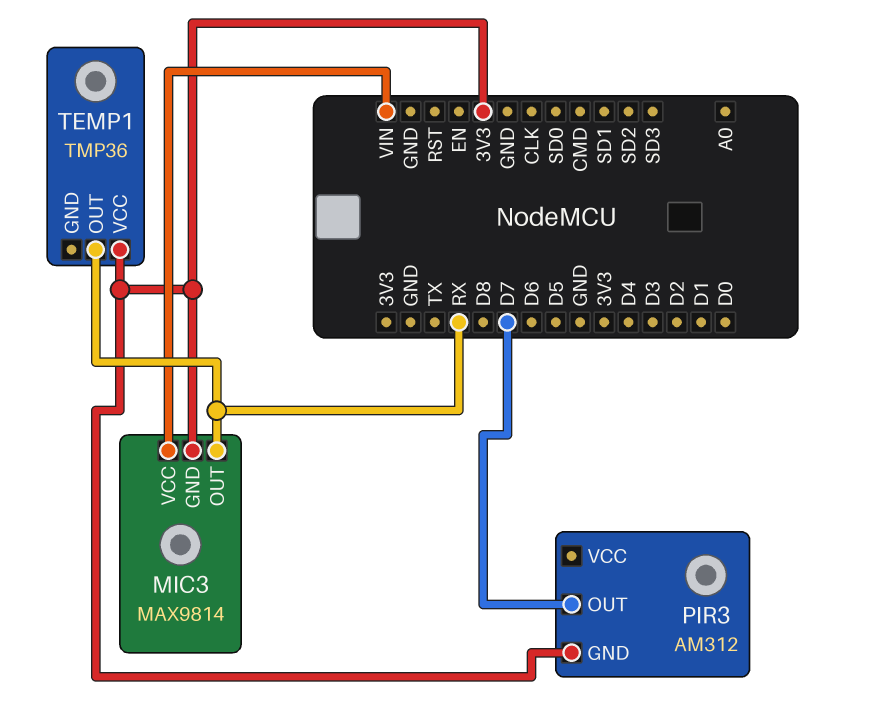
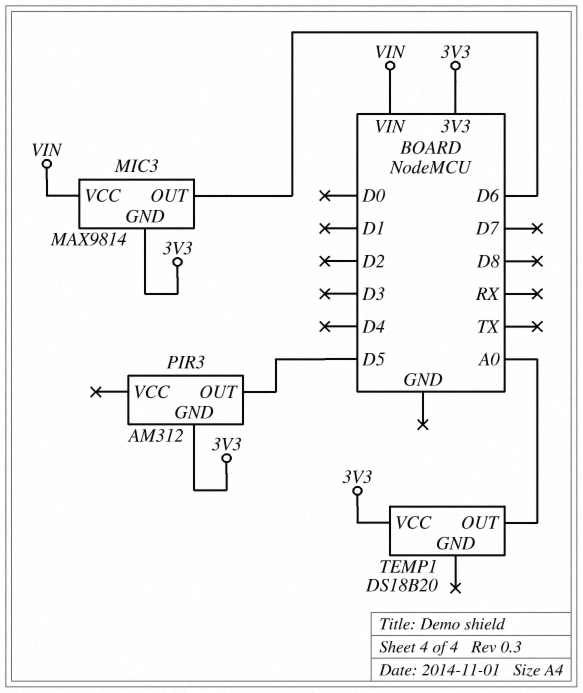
MIC3 pin OUT: RX -> D6
PIR3 pin OUT: D7 -> D5
TEMP1: TMP36 -> DS18B20
TEMP1 pin OUT: RX -> A0

